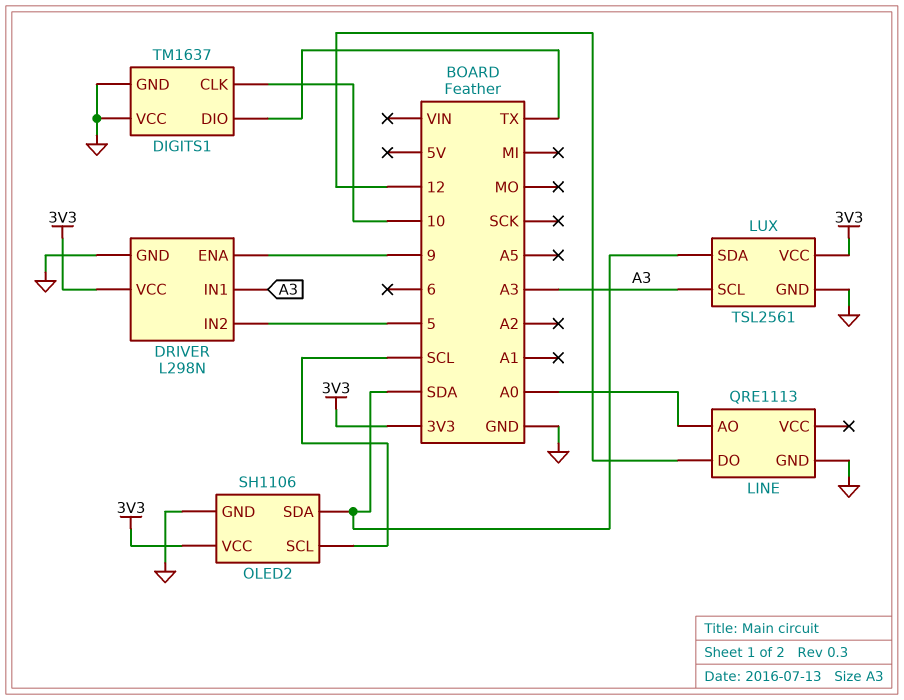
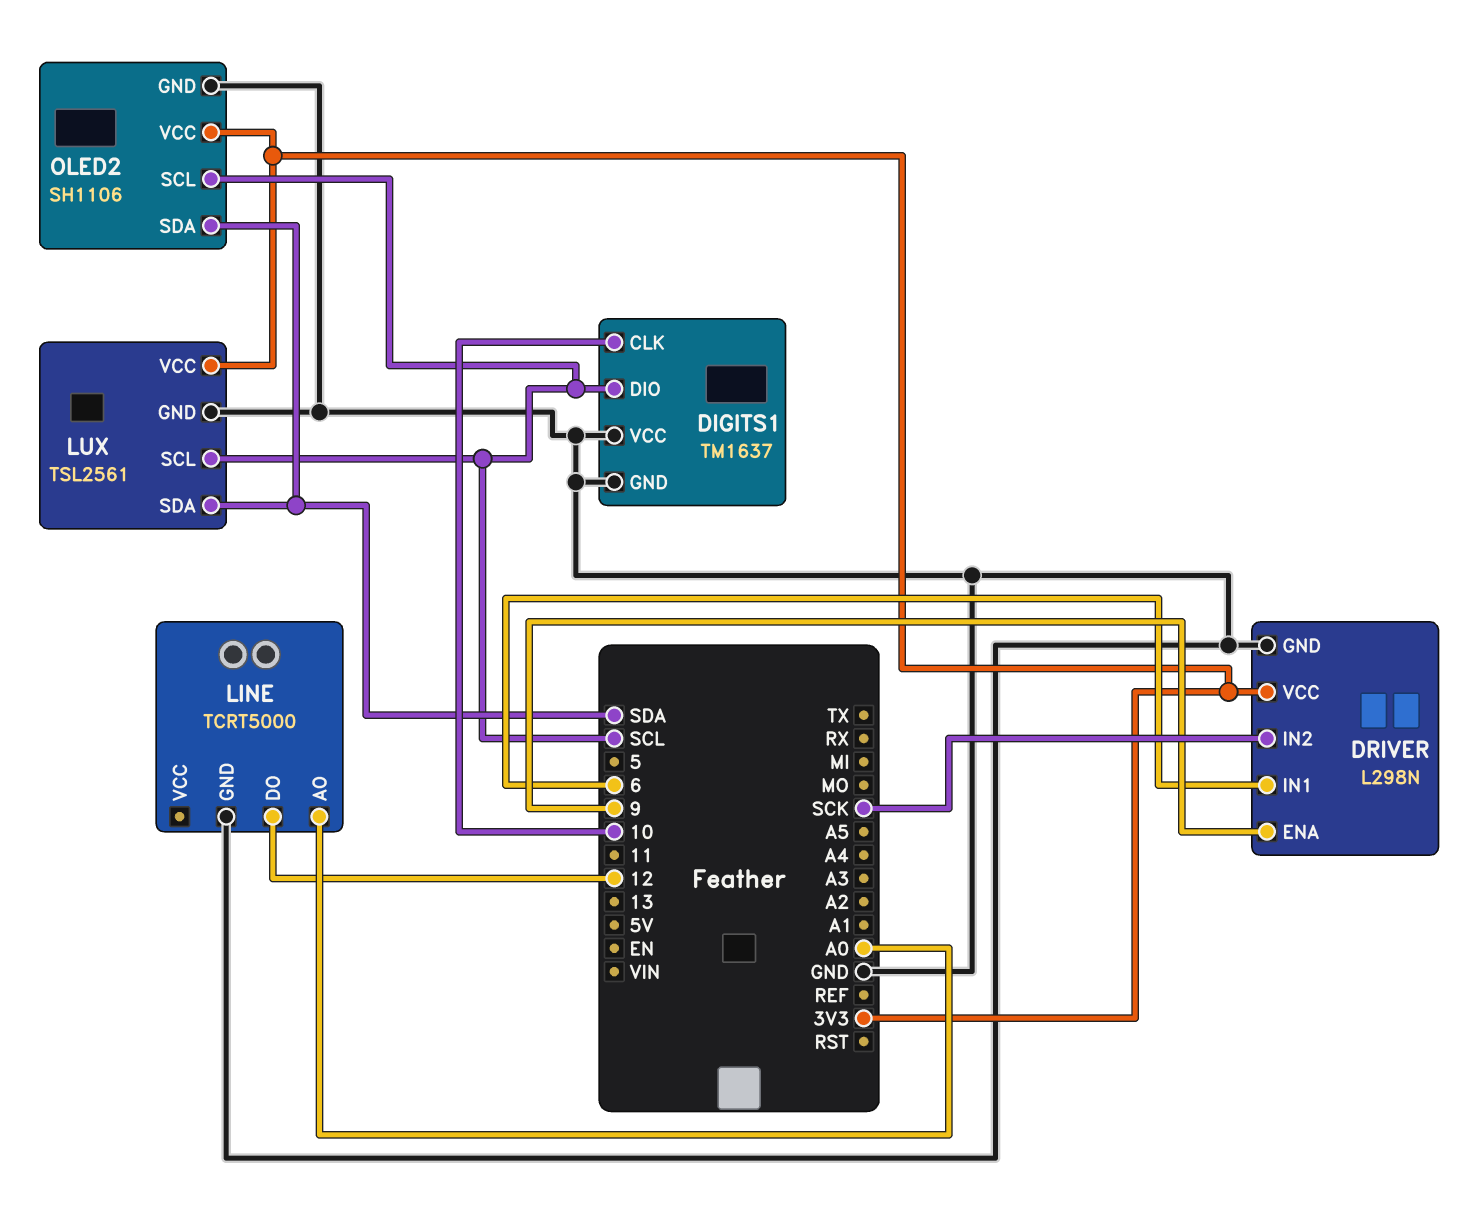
DIGITS1 pin DIO: TX -> SCL
DRIVER pin IN1: A3 -> 6
DRIVER pin IN2: 5 -> SCK
LINE: QRE1113 -> TCRT5000
LUX pin SCL: A3 -> SCL

